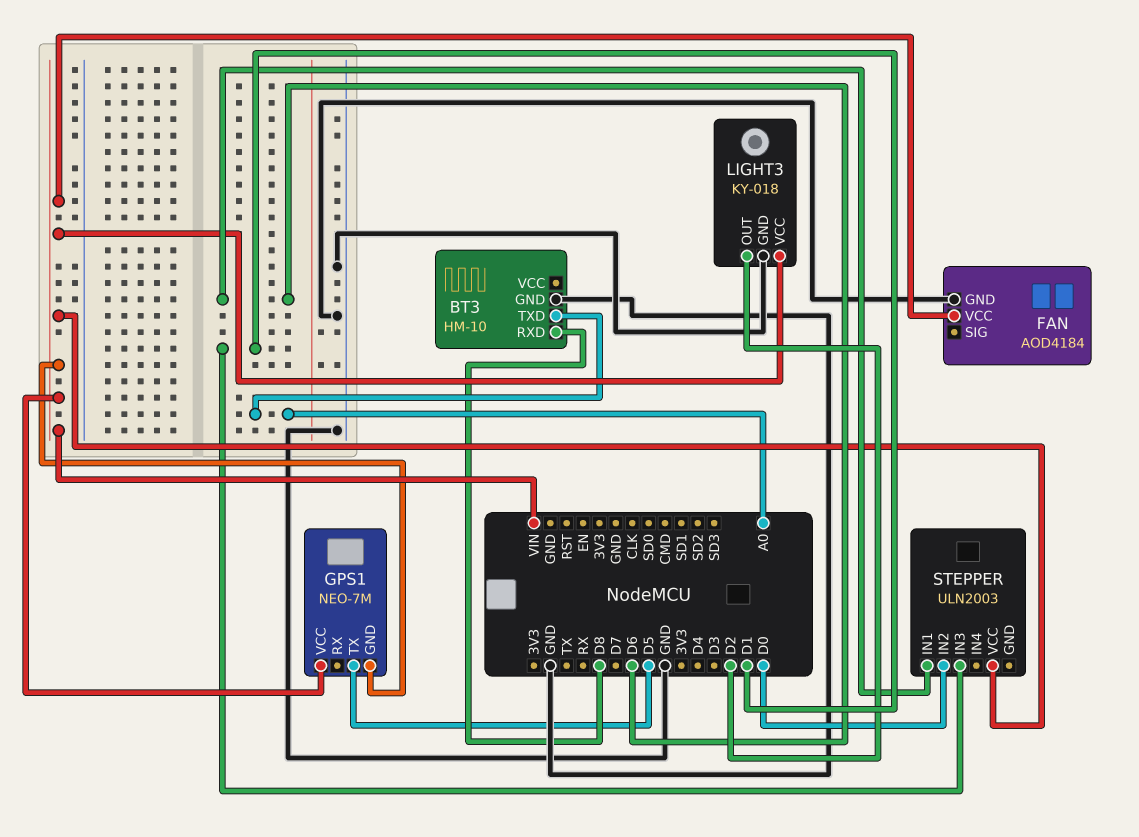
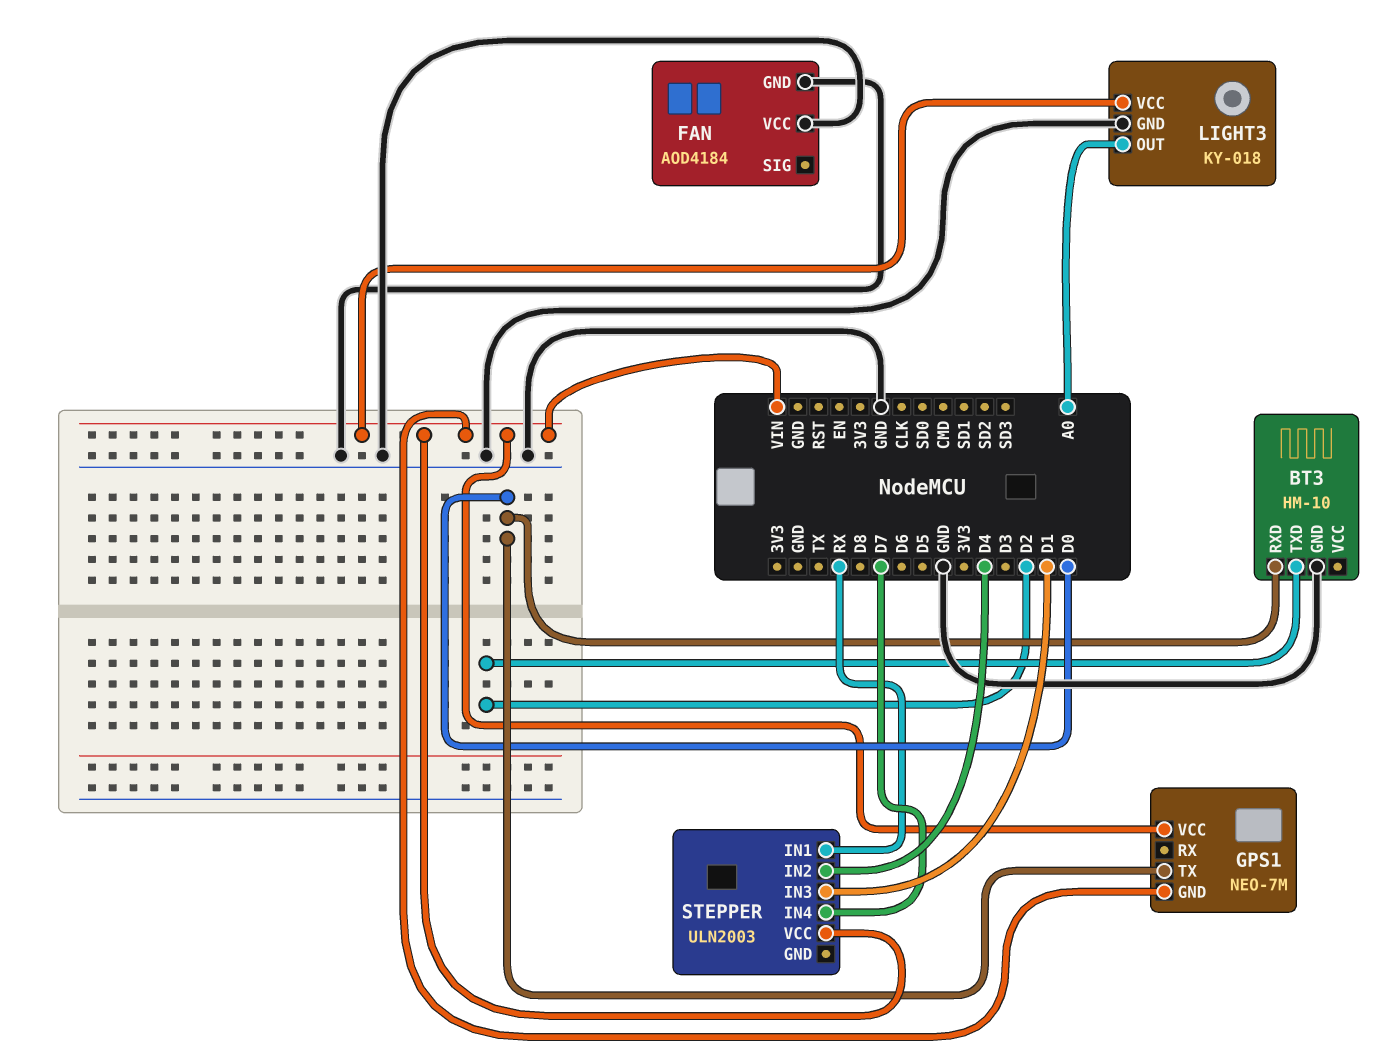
BT3 pin RXD: D8 -> D0
BT3 pin TXD: A0 -> D2
FAN pin VCC: VIN -> GND
GPS1 pin TX: D5 -> D0
LIGHT3 pin OUT: D2 -> A0
STEPPER pin IN1: D6 -> RX
STEPPER pin IN2: D0 -> D4
STEPPER pin IN4: none -> D7

